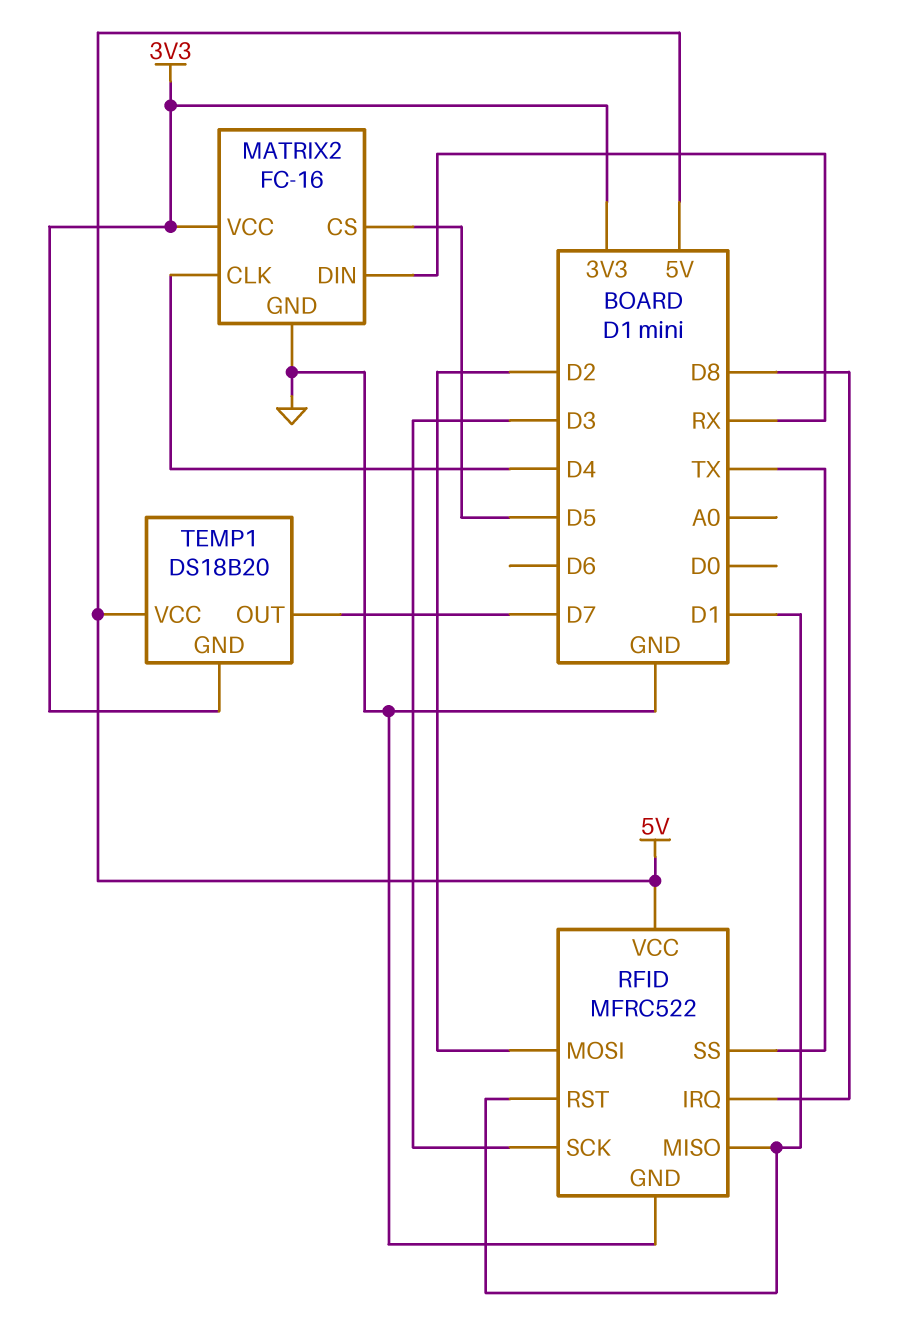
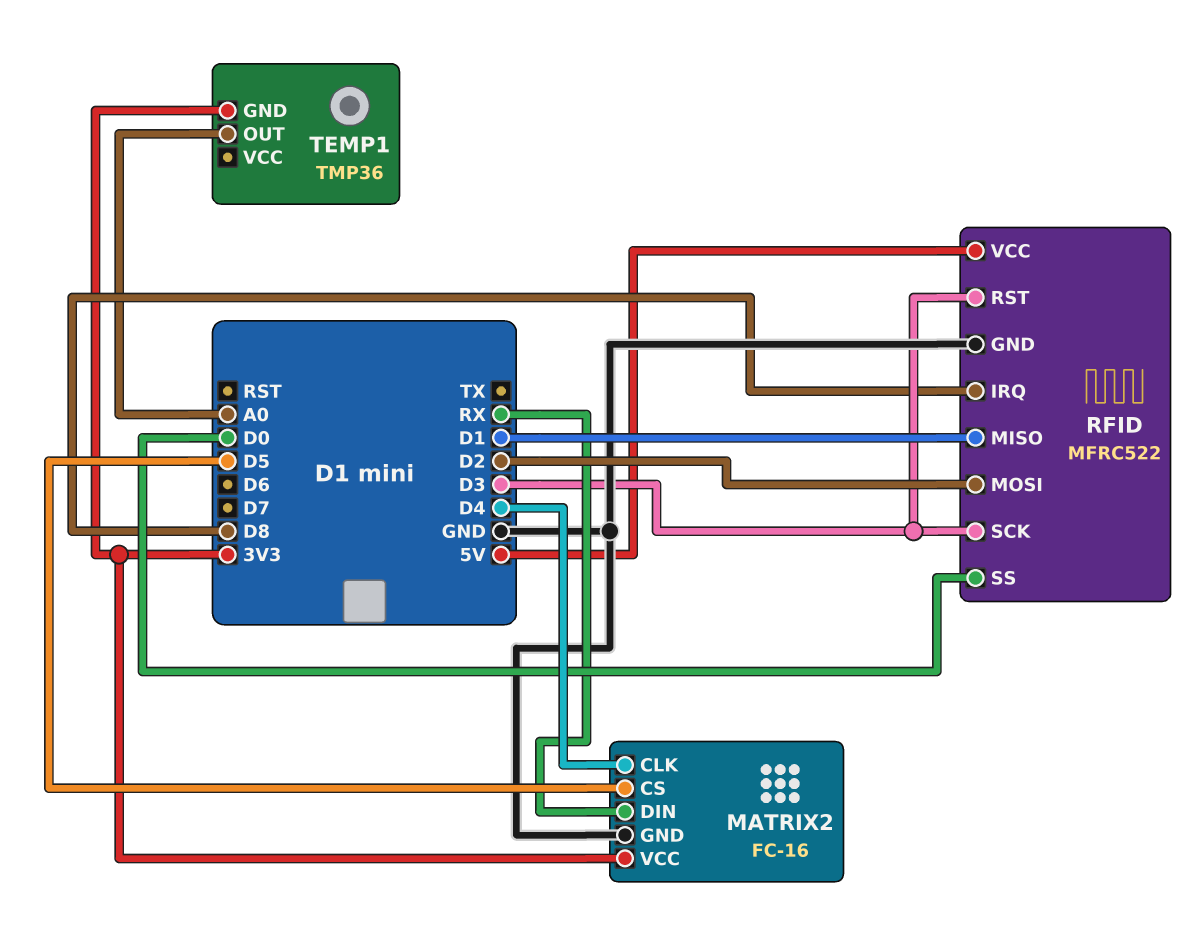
RFID pin RST: D1 -> D3
RFID pin SS: TX -> D0
TEMP1: DS18B20 -> TMP36
TEMP1 pin OUT: D7 -> A0
TEMP1 pin VCC: 5V -> none

